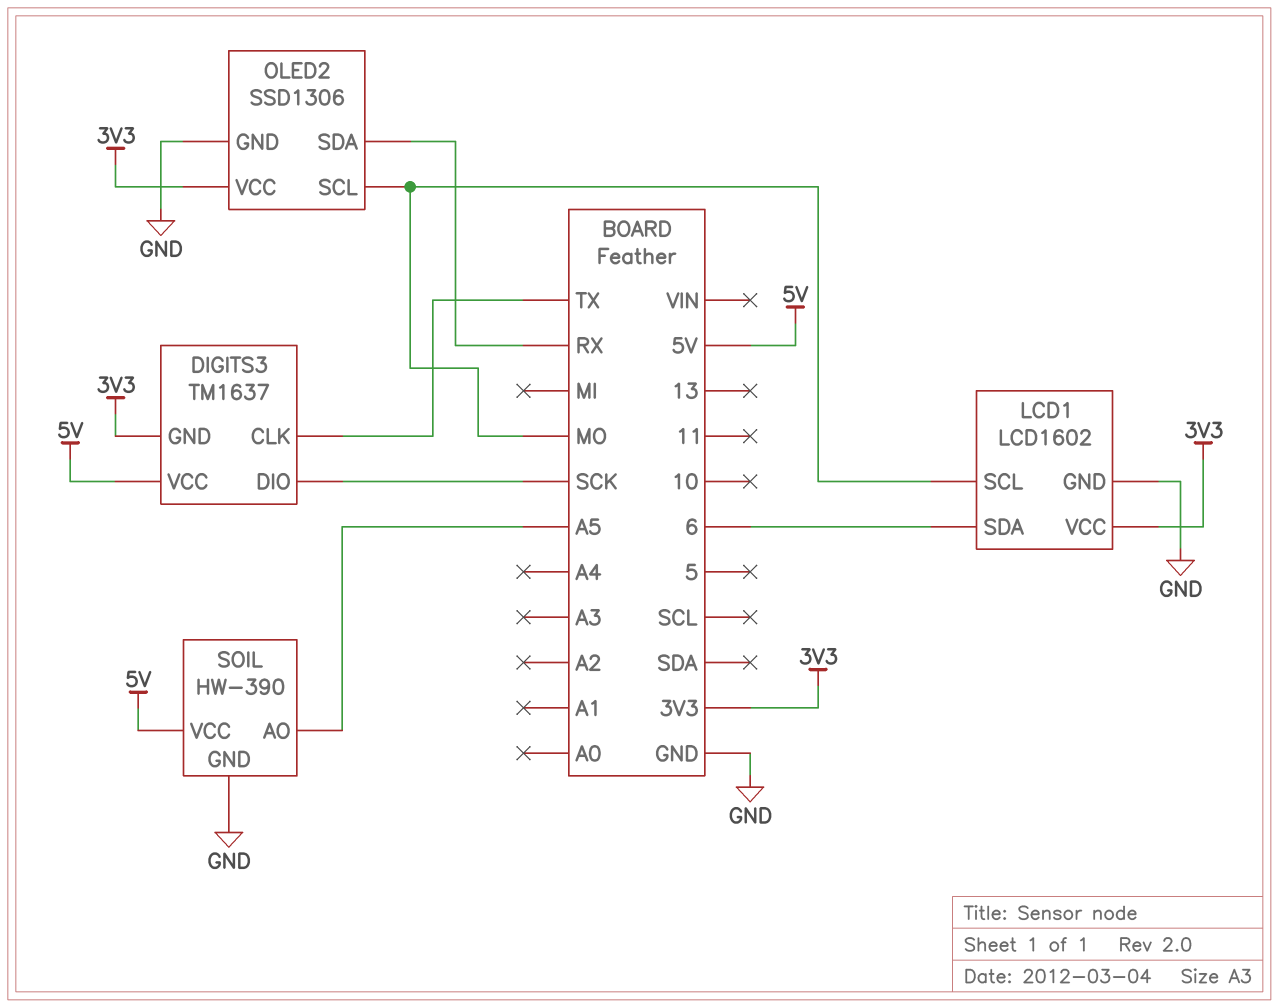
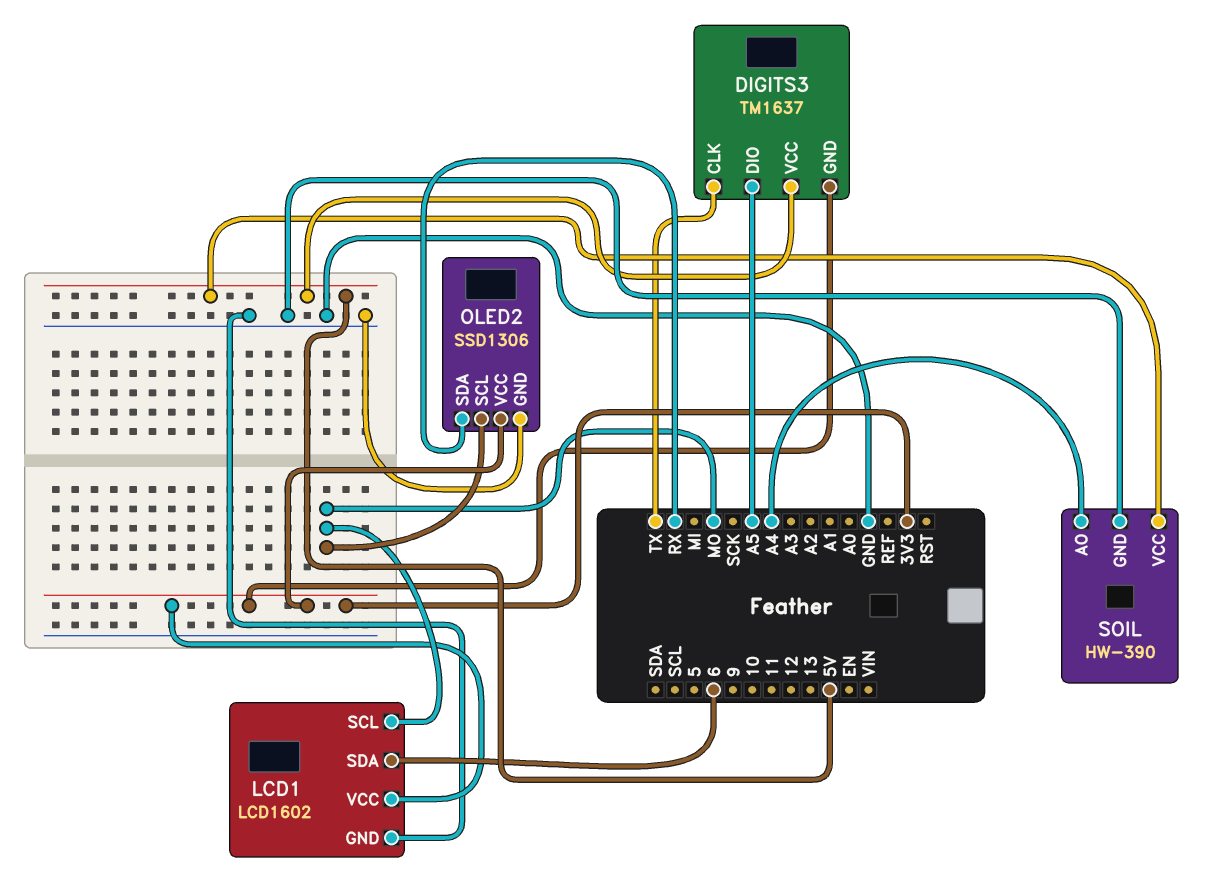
DIGITS3 pin DIO: SCK -> A5
SOIL pin AO: A5 -> A4

